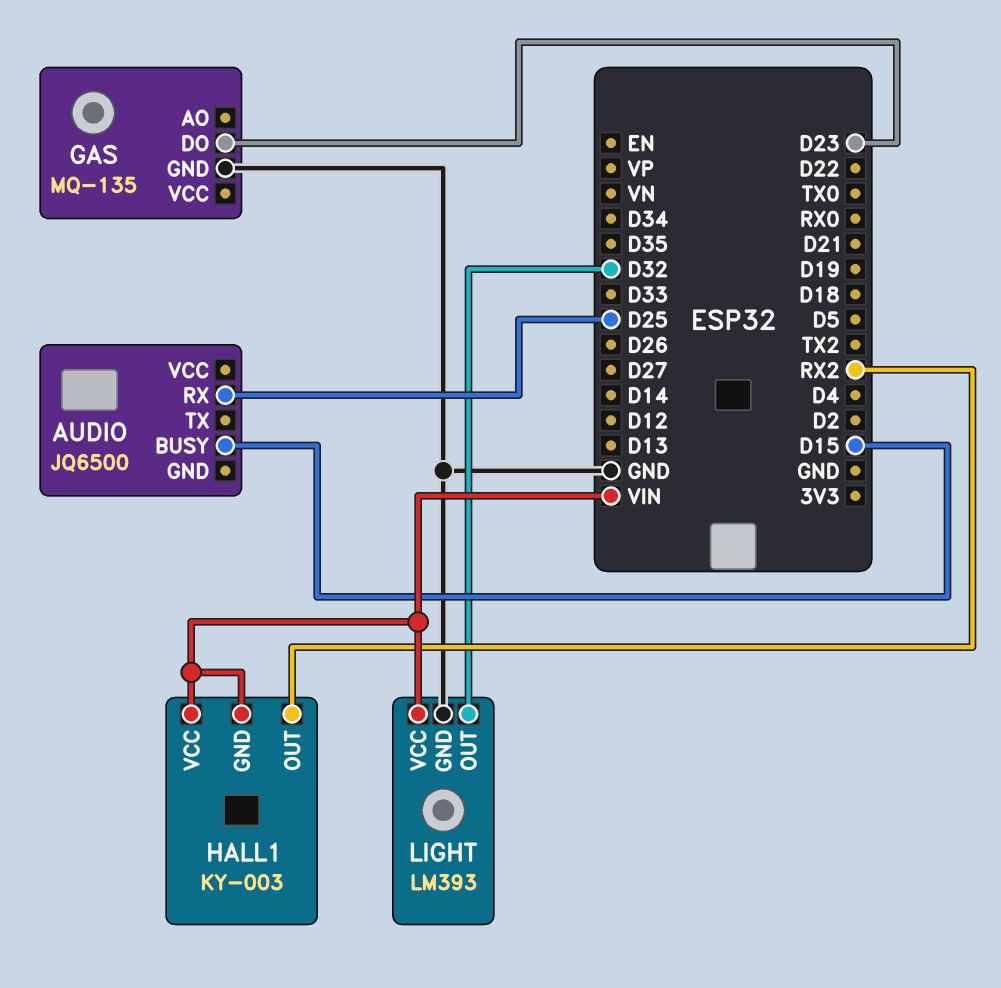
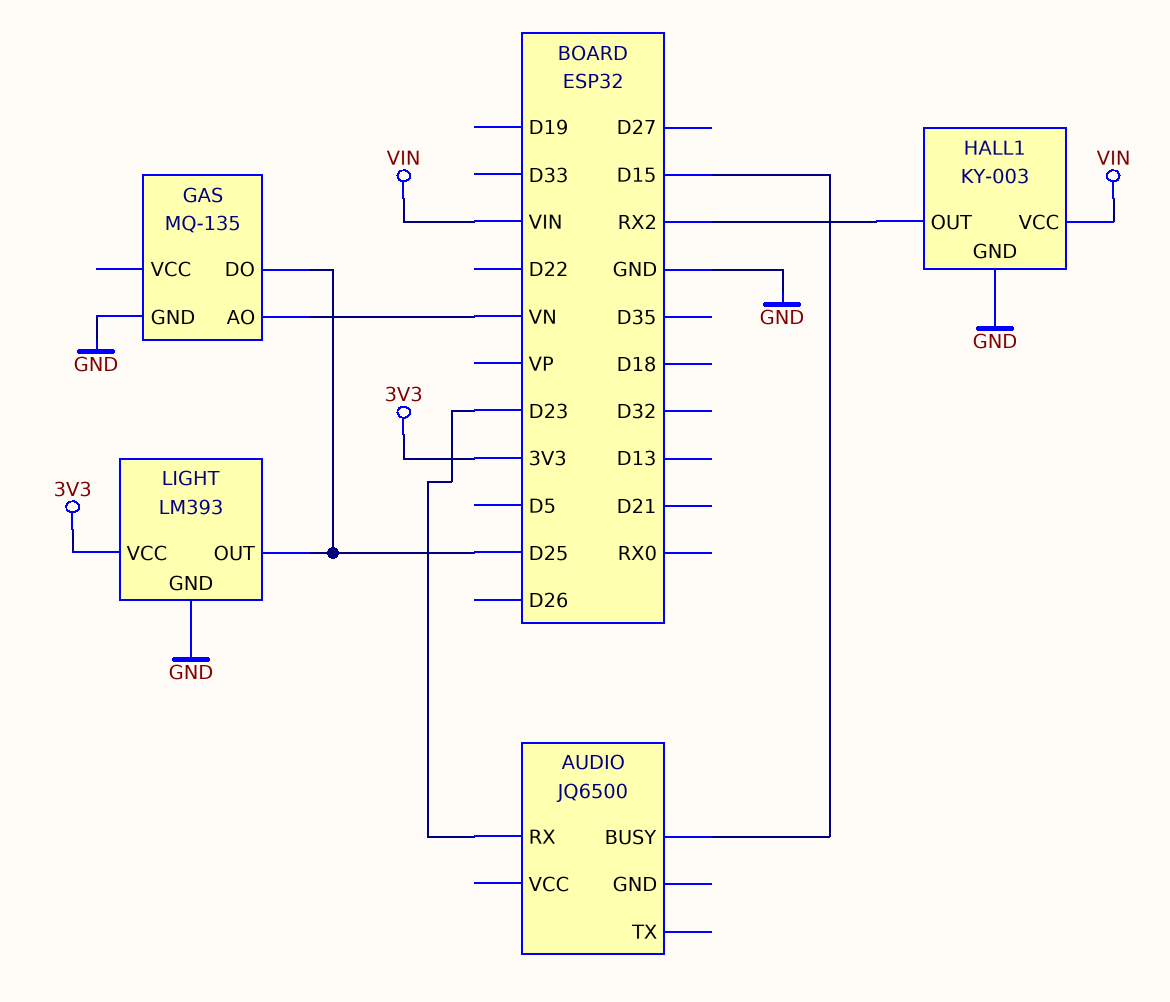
AUDIO pin RX: D25 -> D23
GAS pin AO: none -> VN
GAS pin DO: D23 -> D25
HALL1 pin GND: VIN -> GND
LIGHT pin OUT: D32 -> D25
LIGHT pin VCC: VIN -> 3V3

